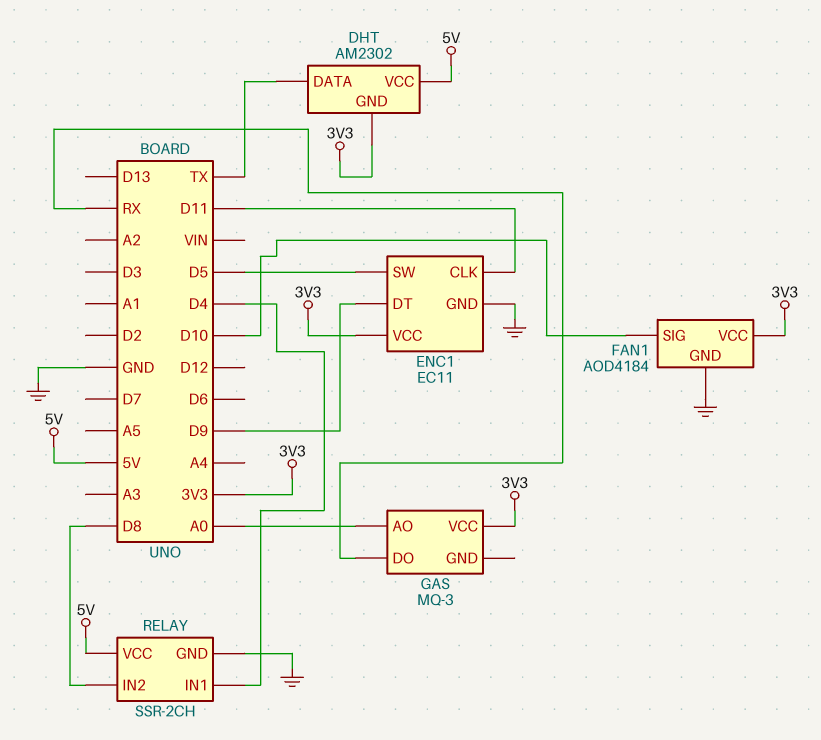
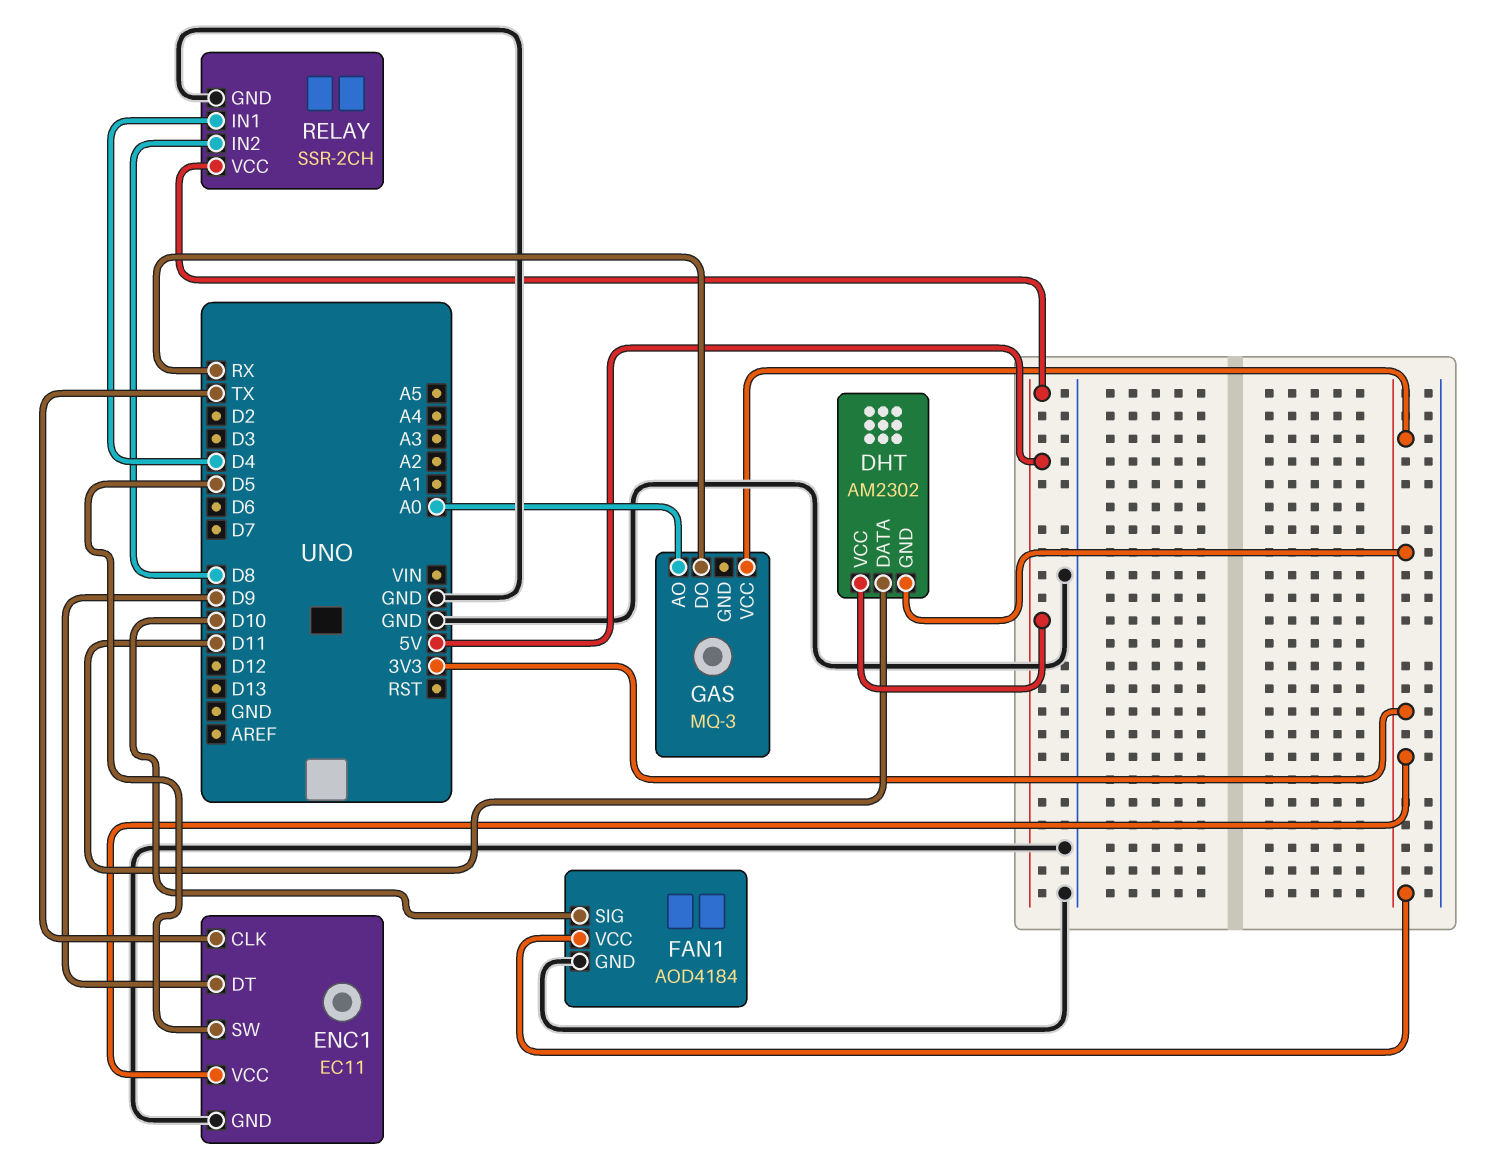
DHT pin DATA: TX -> D11
ENC1 pin CLK: D11 -> TX

